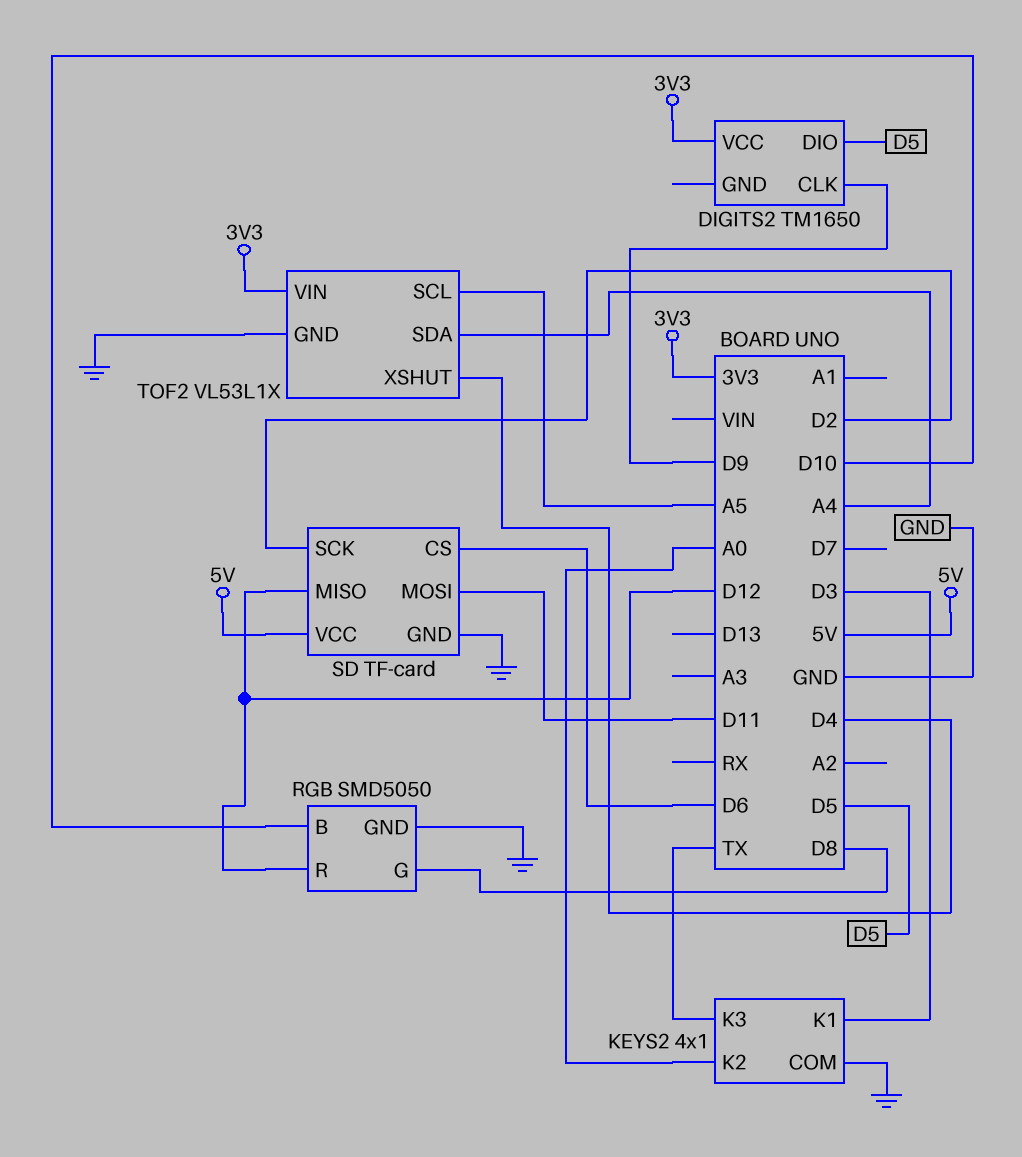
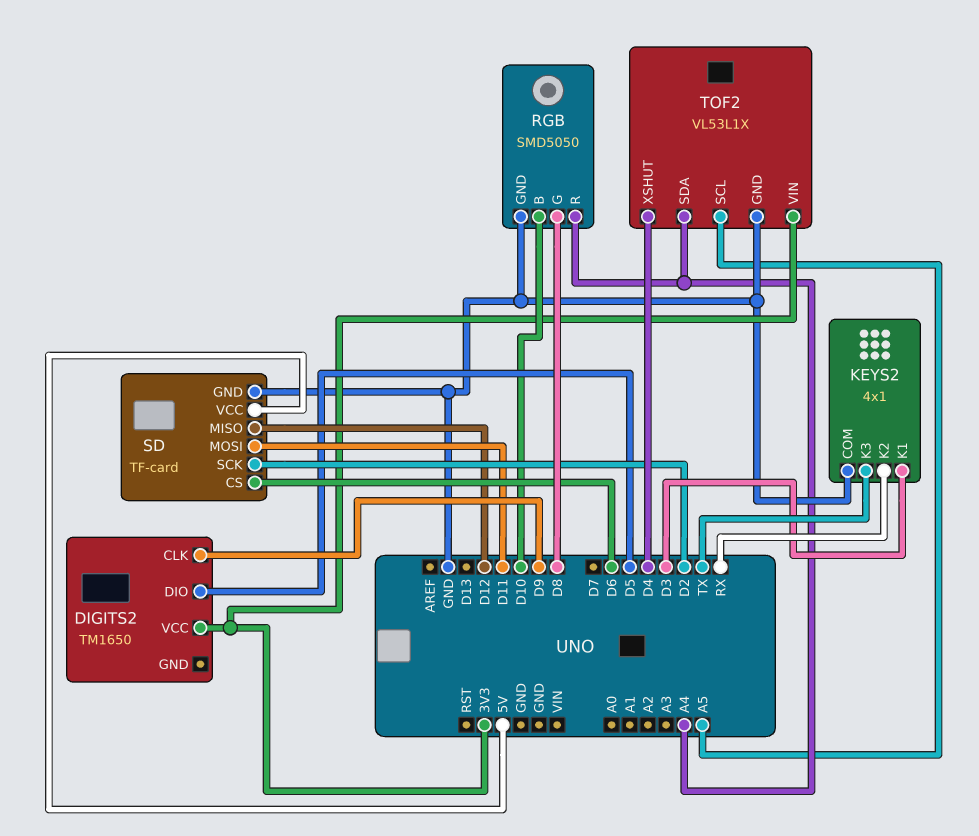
KEYS2 pin K2: A0 -> RX
RGB pin R: D12 -> A4

